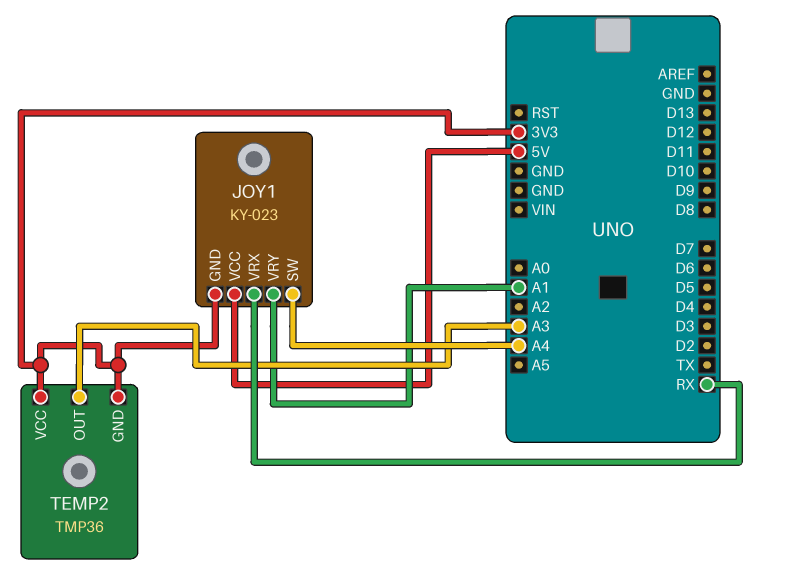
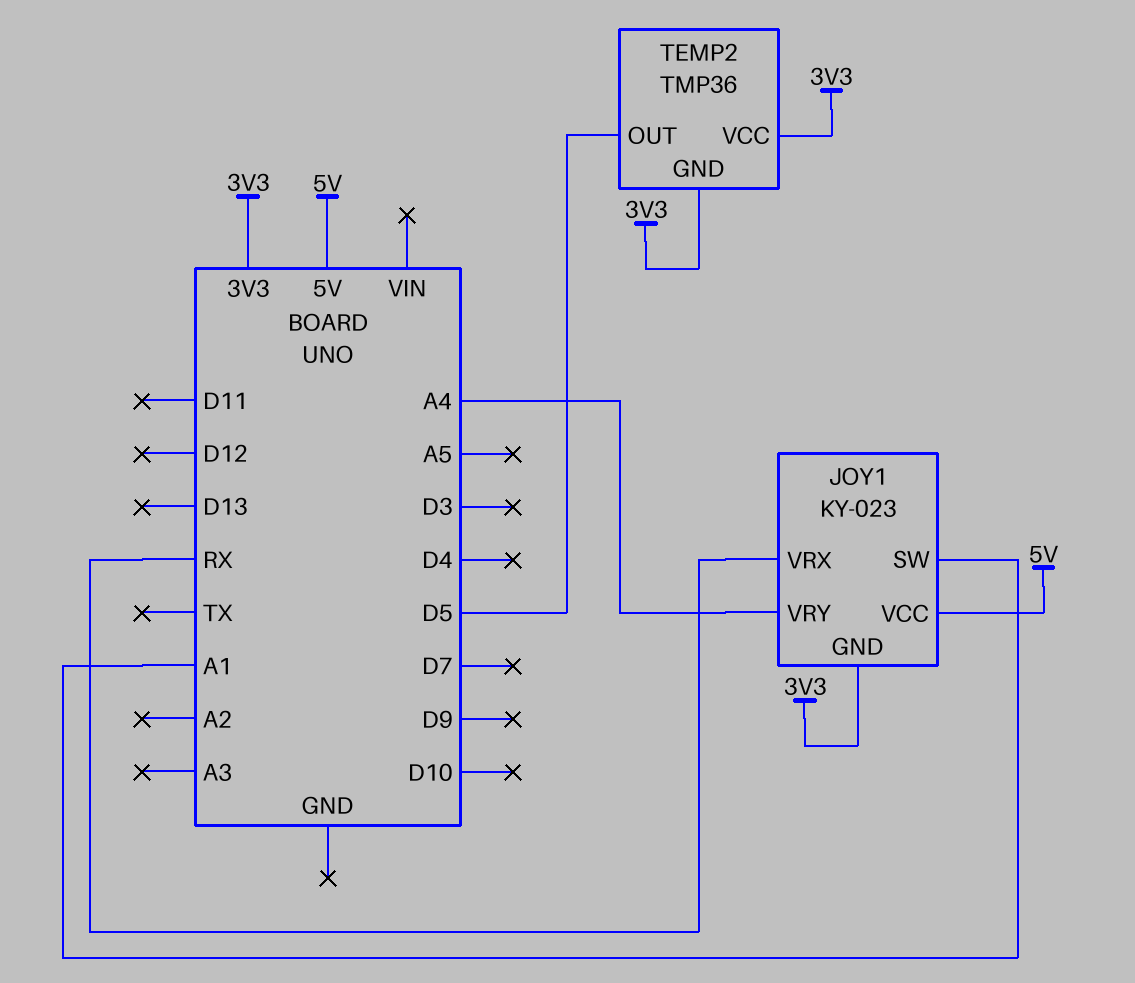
JOY1 pin SW: A4 -> A1
JOY1 pin VRY: A1 -> A4
TEMP2 pin OUT: A3 -> D5

